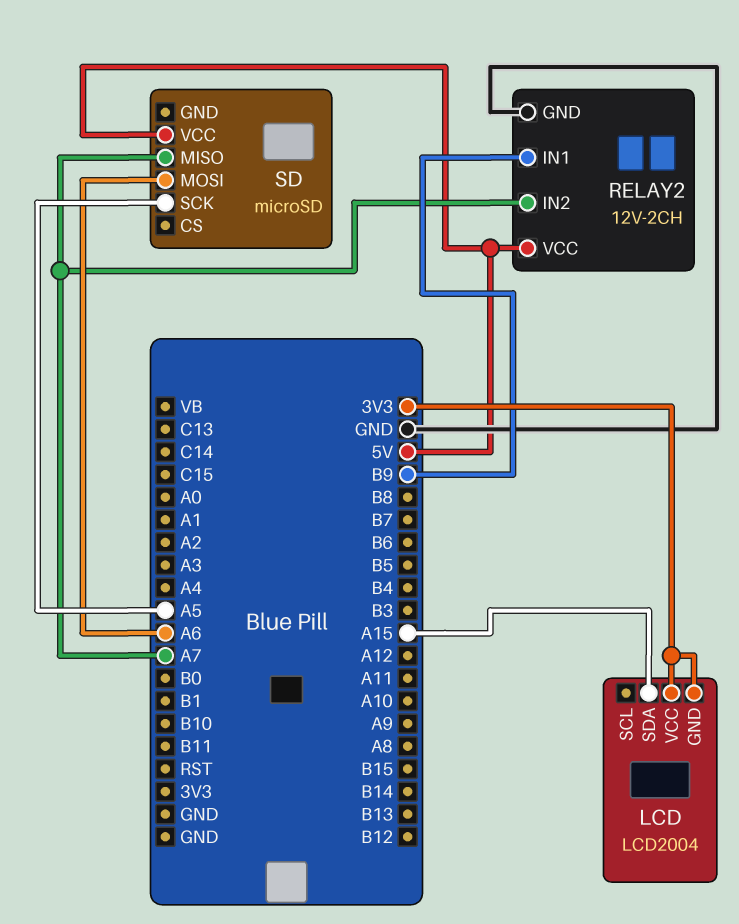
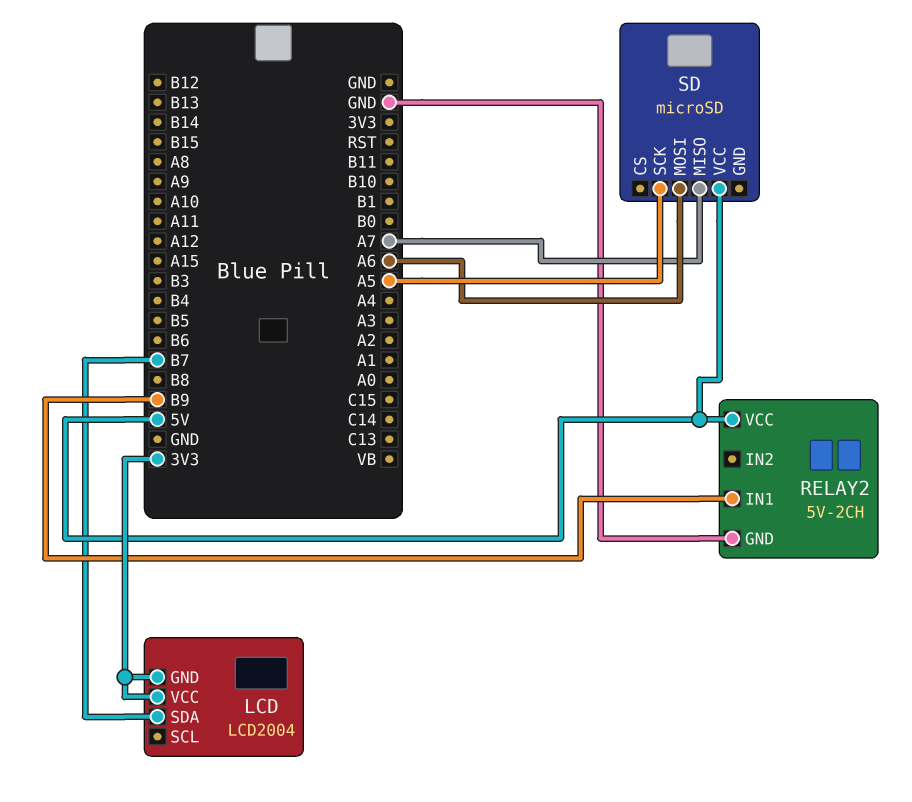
LCD pin SDA: A15 -> B7
RELAY2: 12V-2CH -> 5V-2CH
RELAY2 pin IN2: A7 -> none

